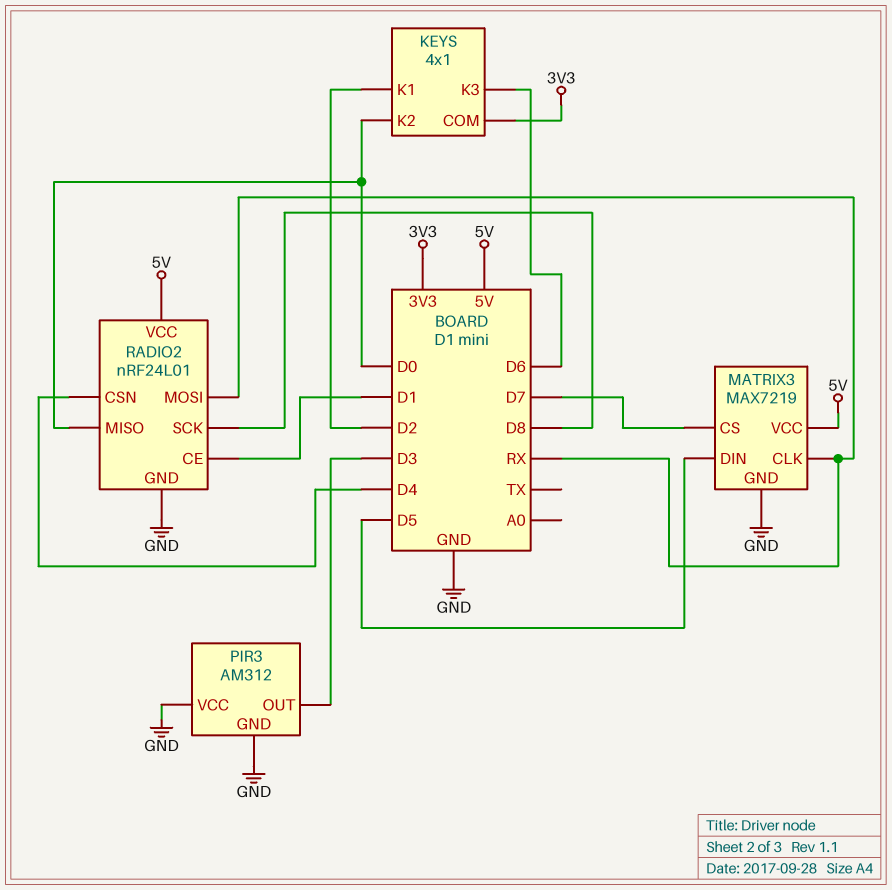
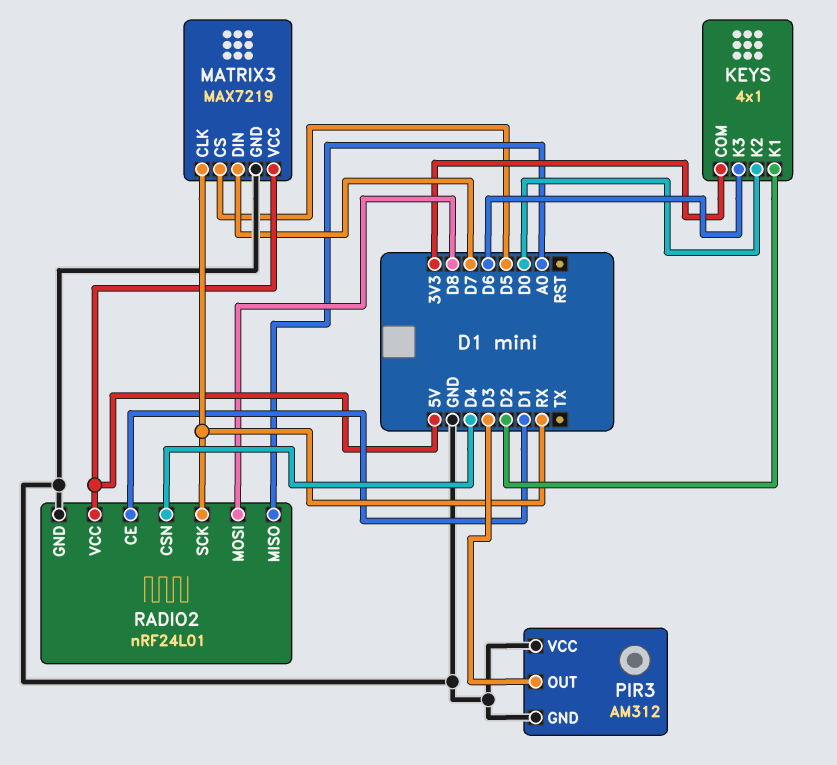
MATRIX3 pin CS: D7 -> D5
MATRIX3 pin DIN: D5 -> D7
RADIO2 pin MISO: D0 -> A0
RADIO2 pin MOSI: RX -> D8
RADIO2 pin SCK: D8 -> RX

